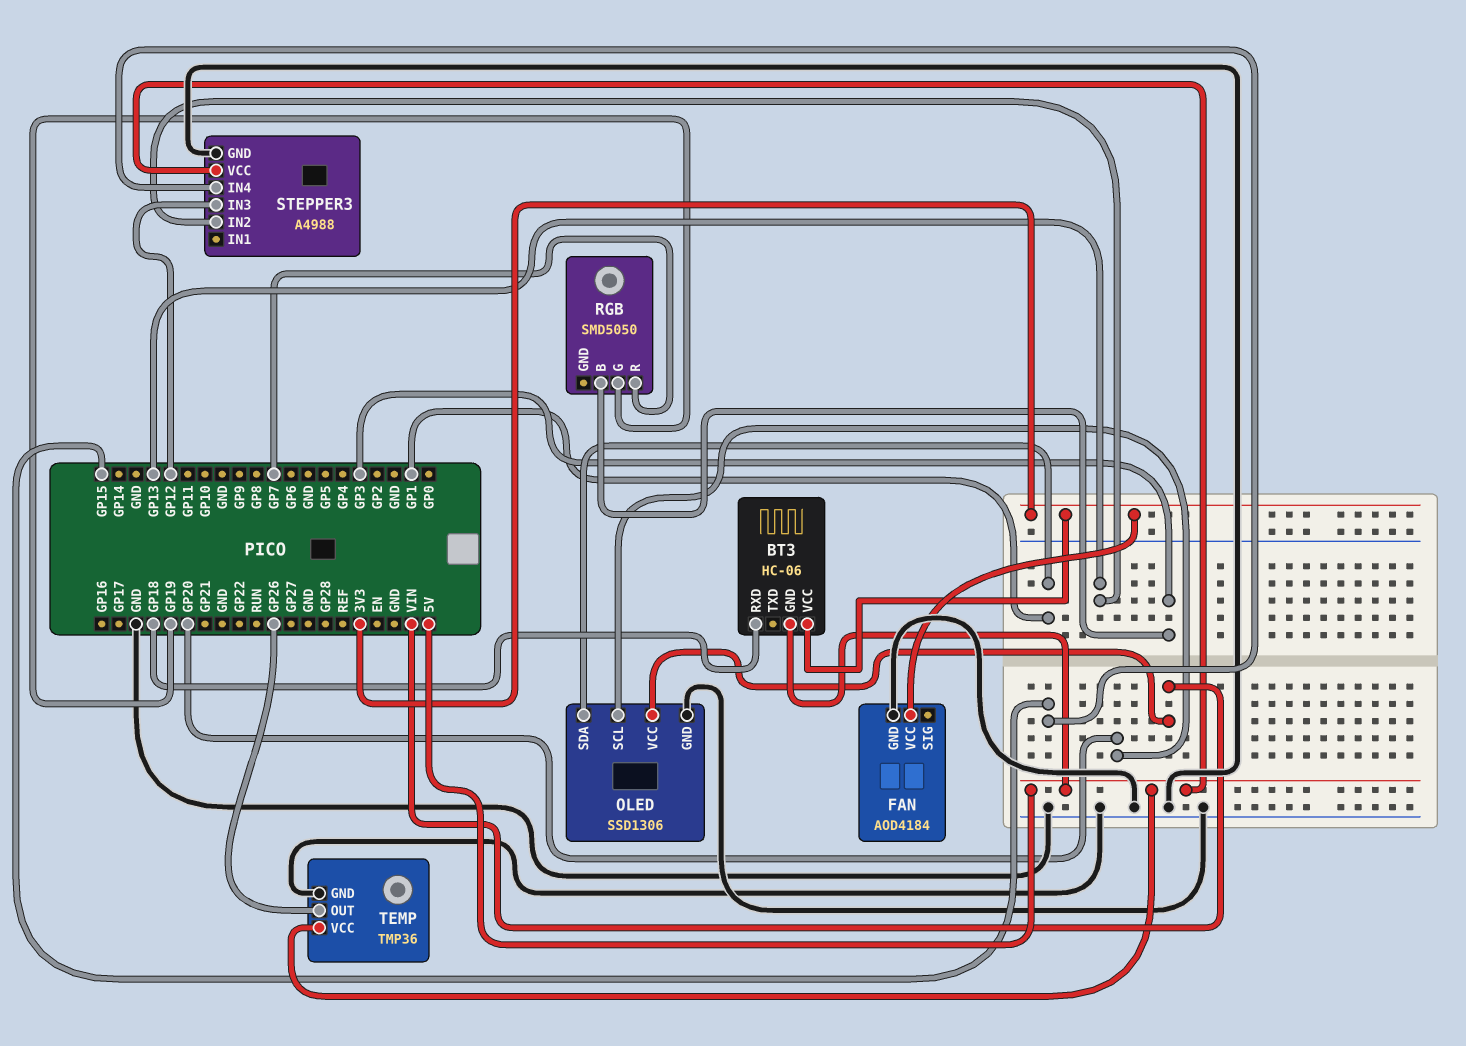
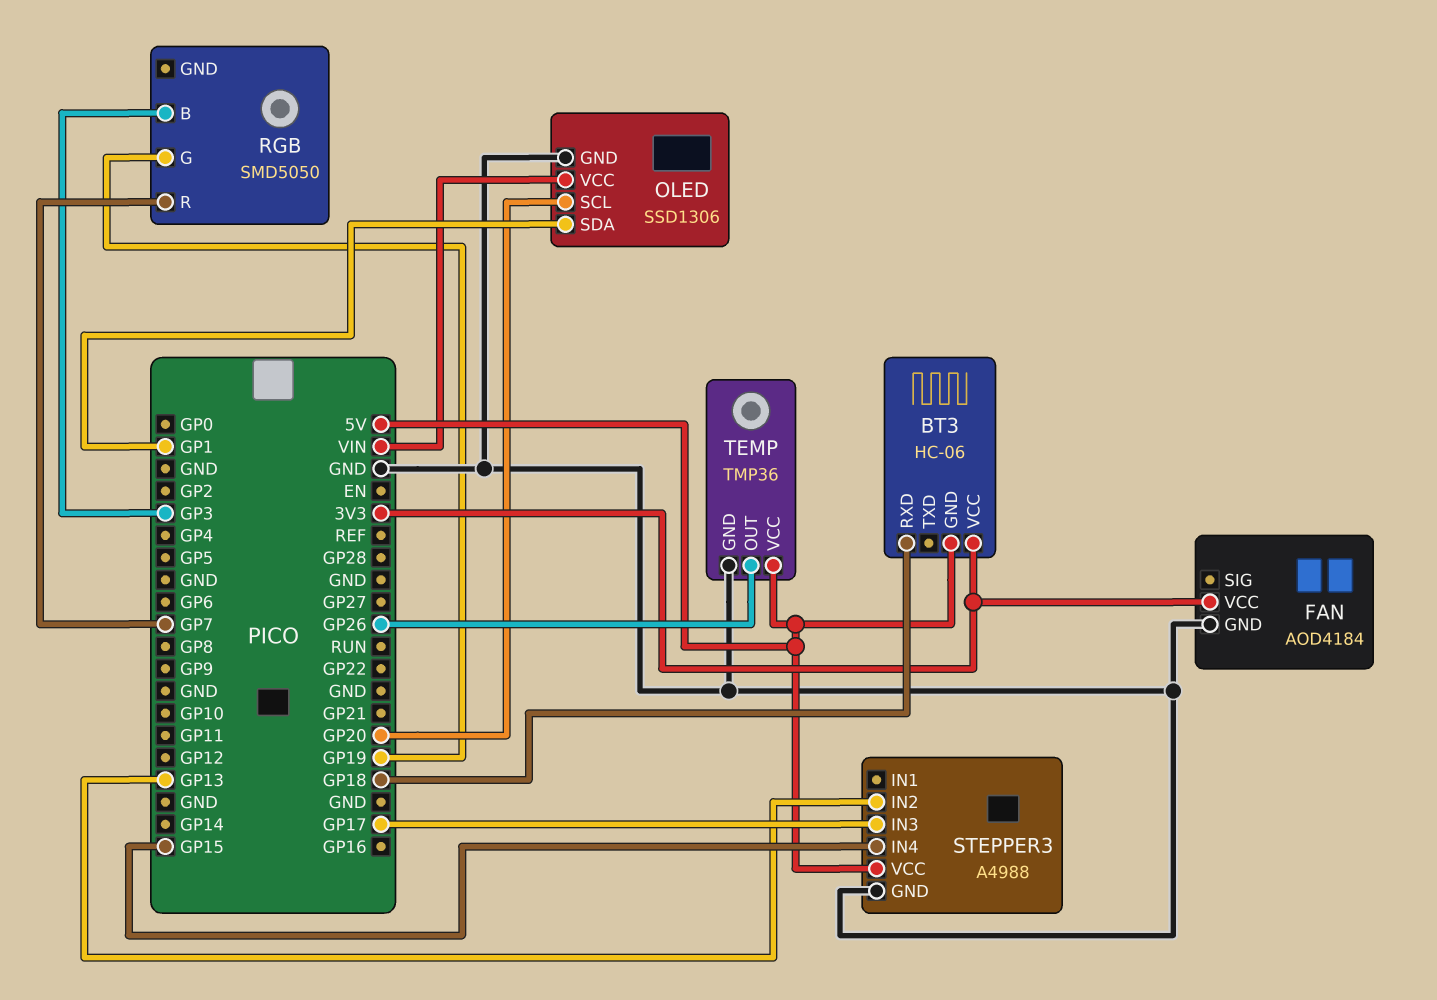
STEPPER3 pin IN3: GP12 -> GP17

